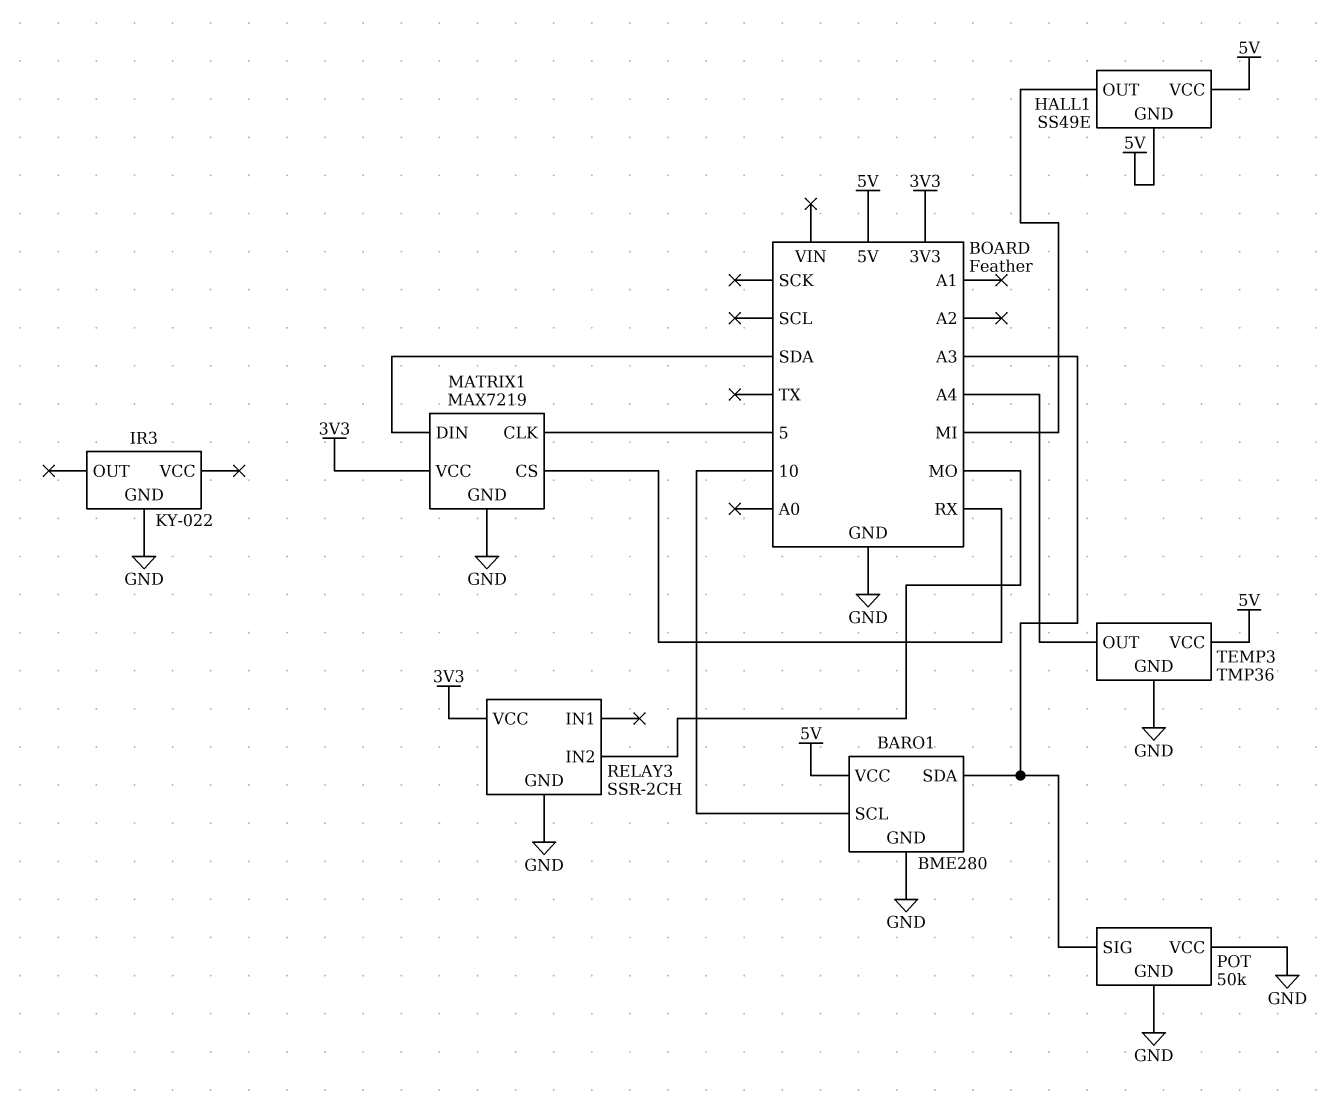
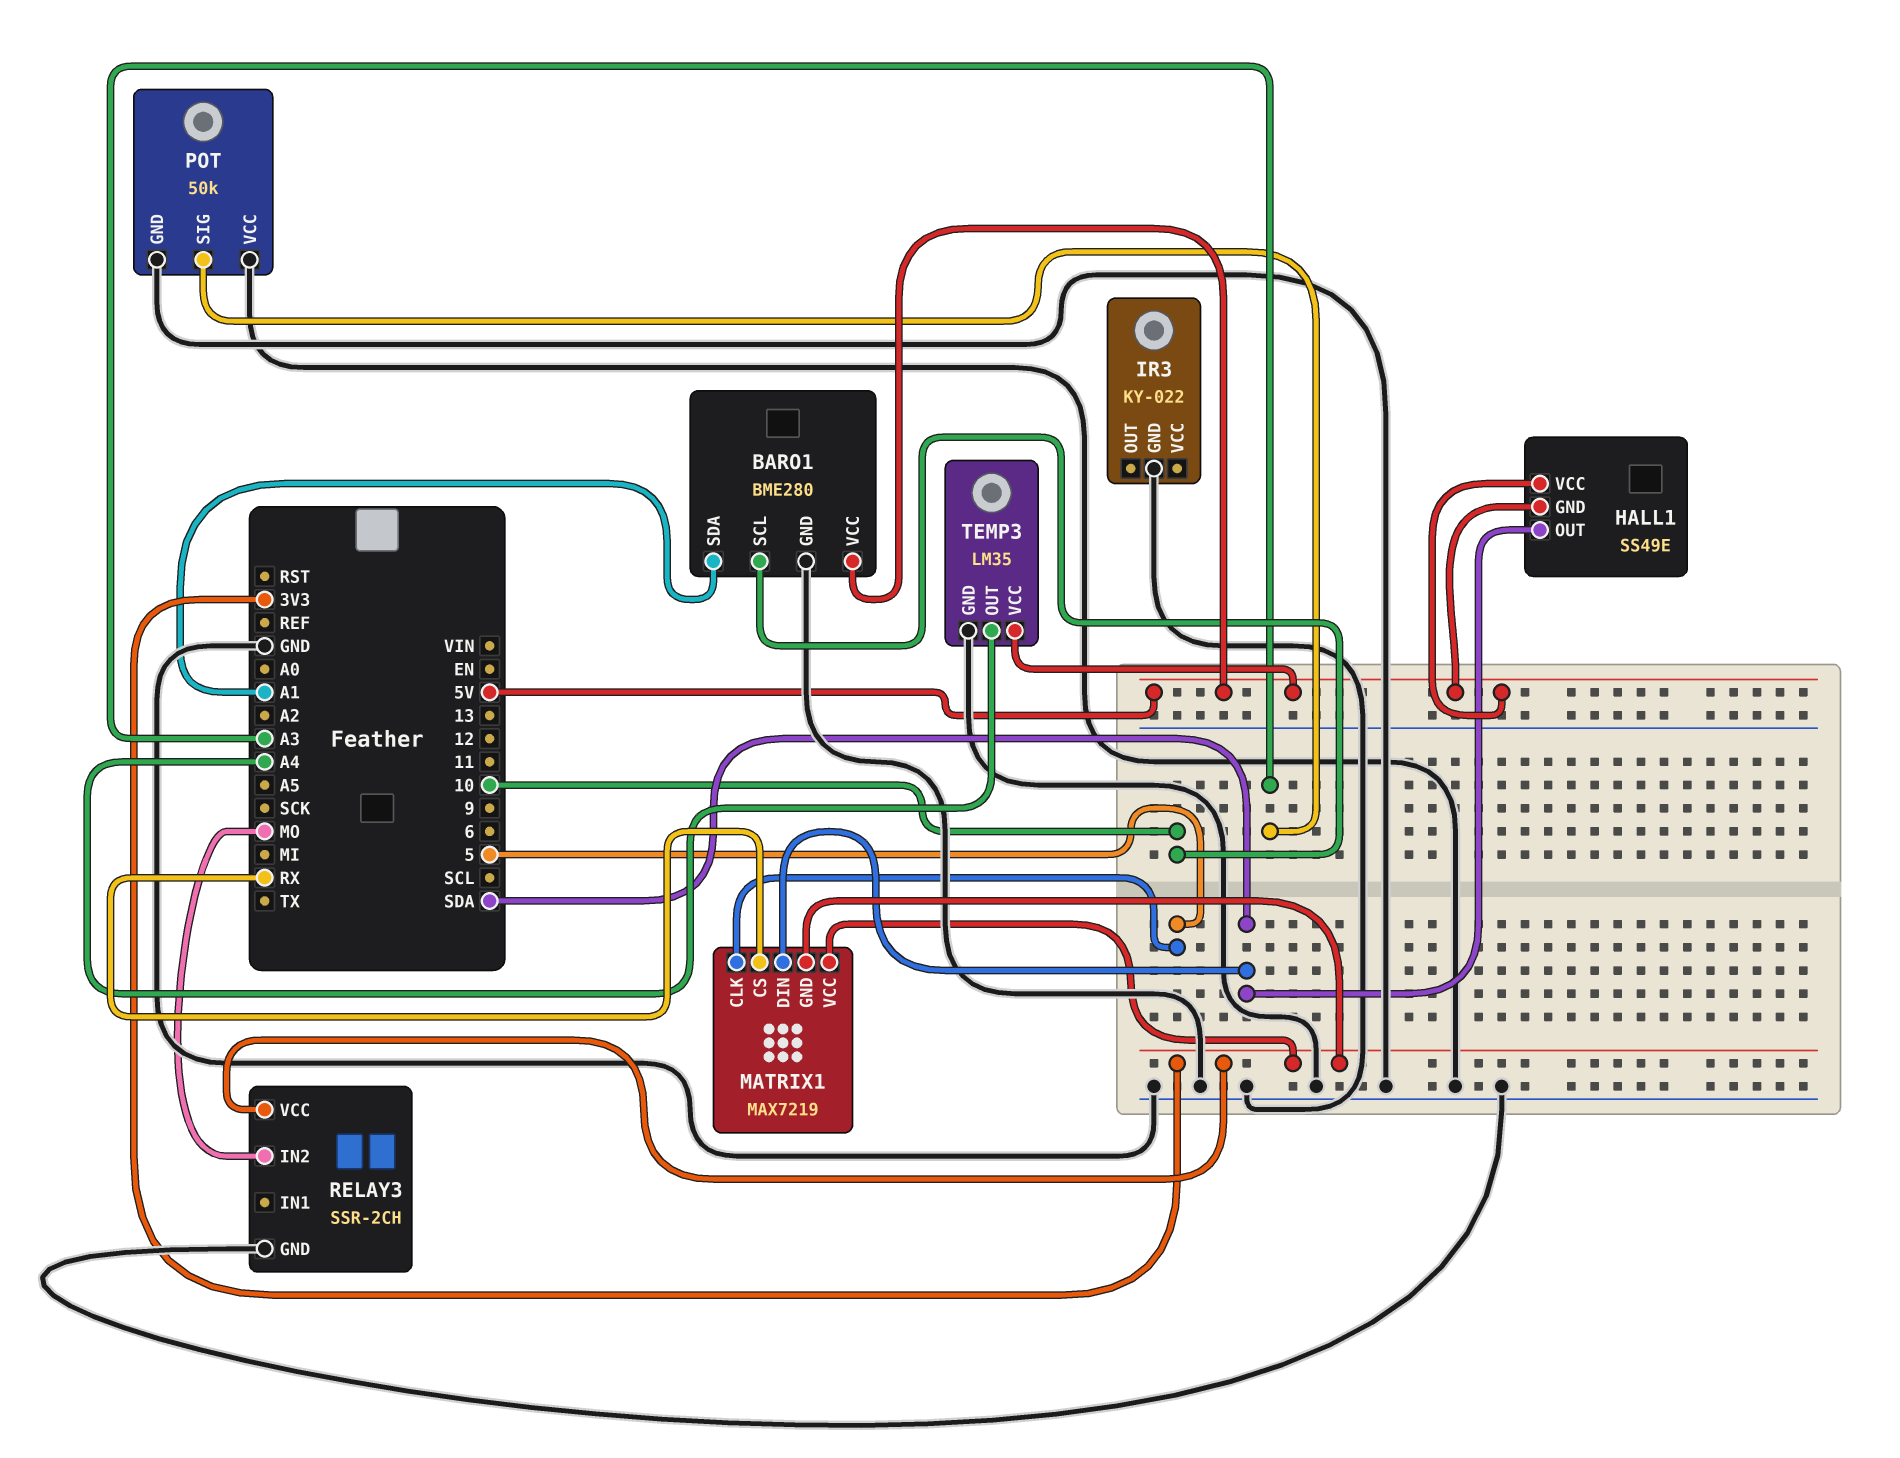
BARO1 pin SDA: A3 -> A1
HALL1 pin OUT: MI -> SDA
MATRIX1 pin GND: GND -> 3V3
TEMP3: TMP36 -> LM35

